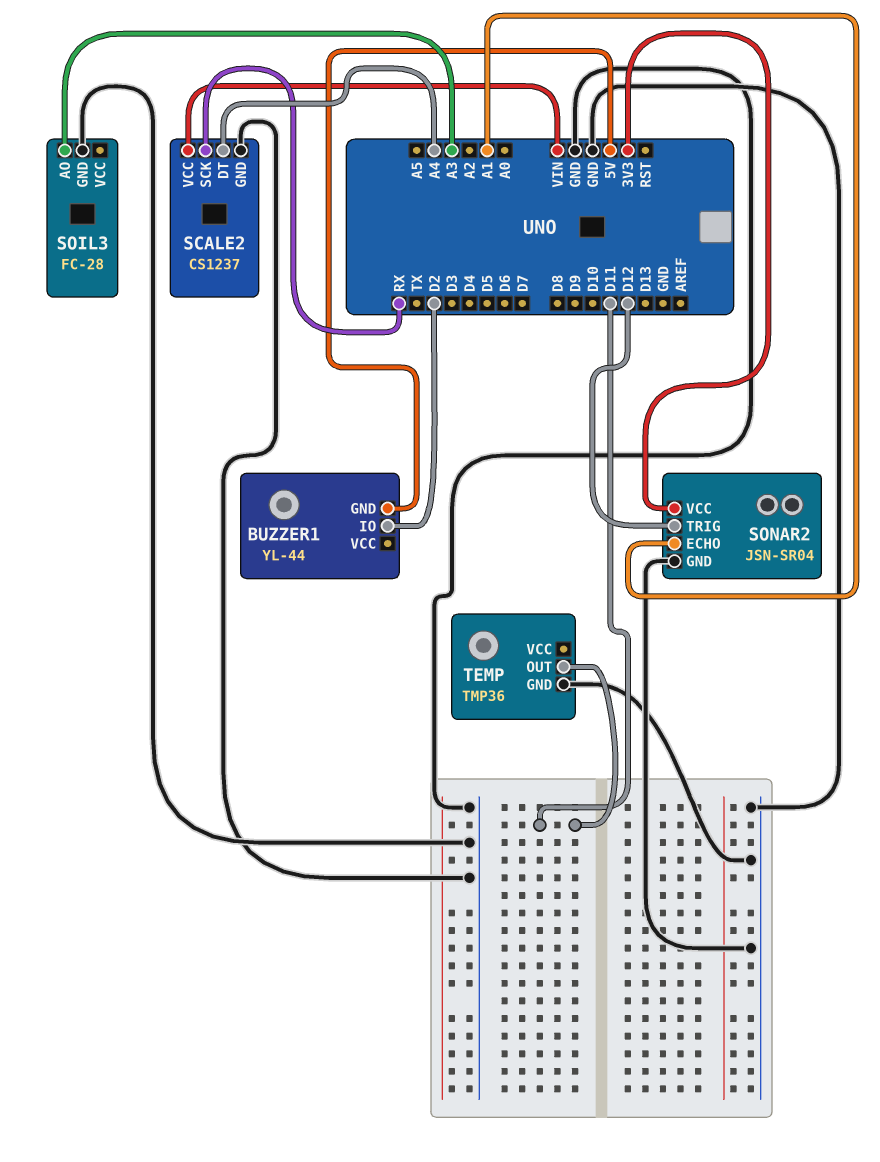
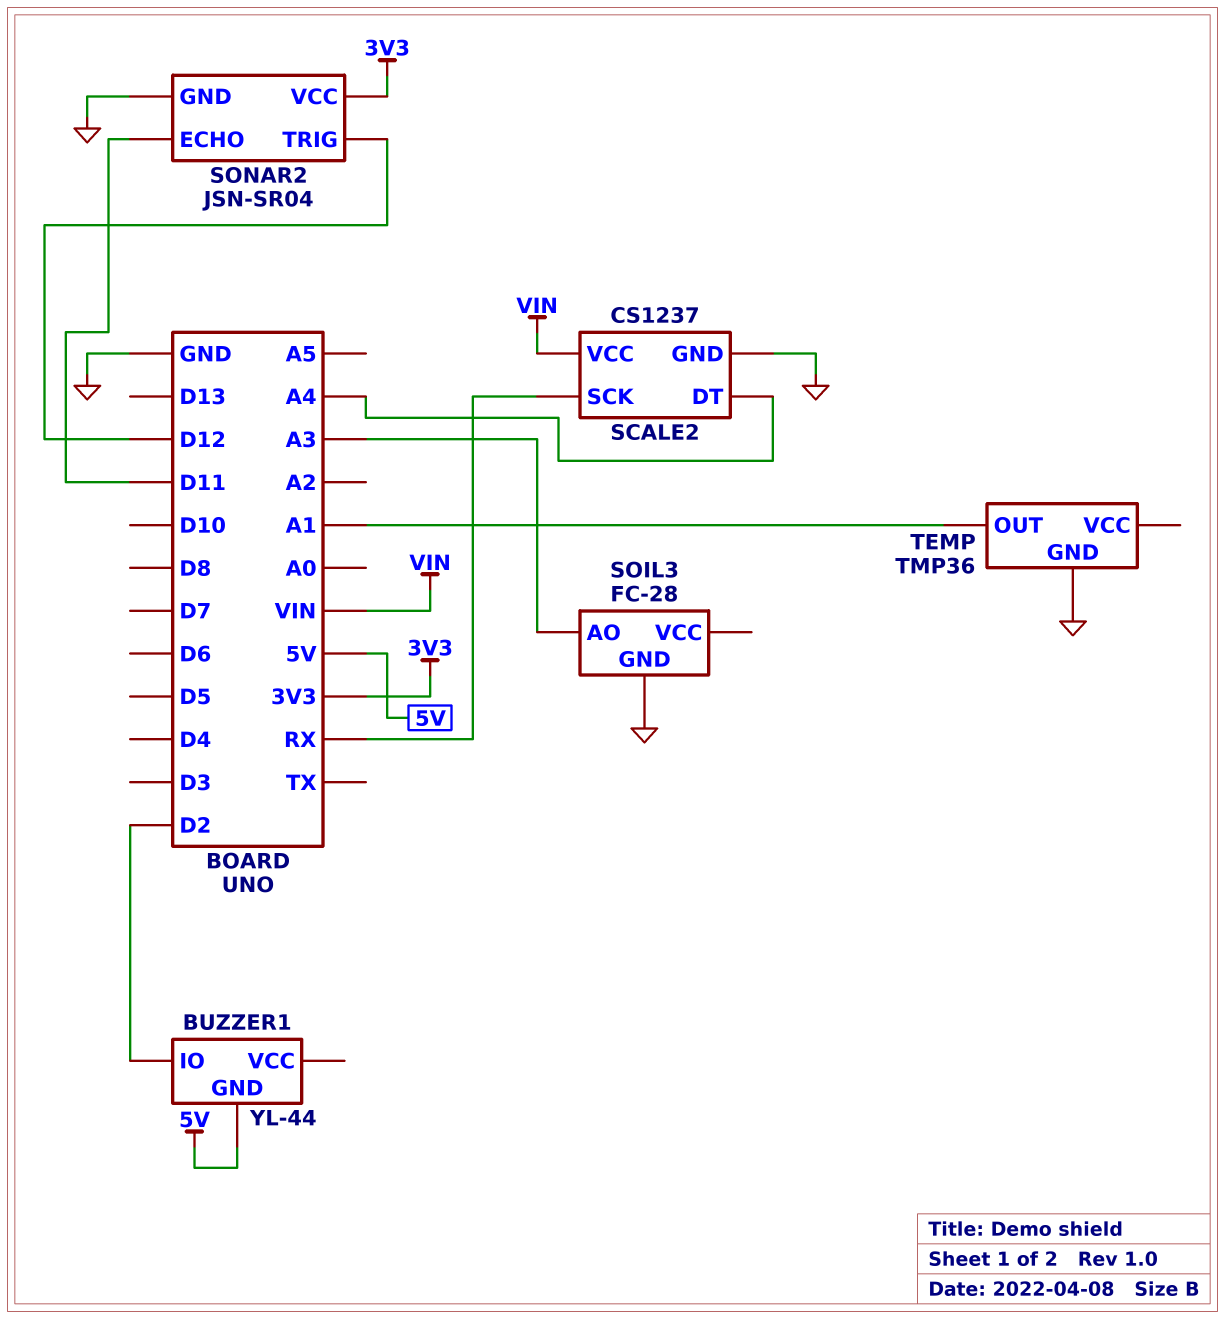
SONAR2 pin ECHO: A1 -> D11
TEMP pin OUT: D11 -> A1

